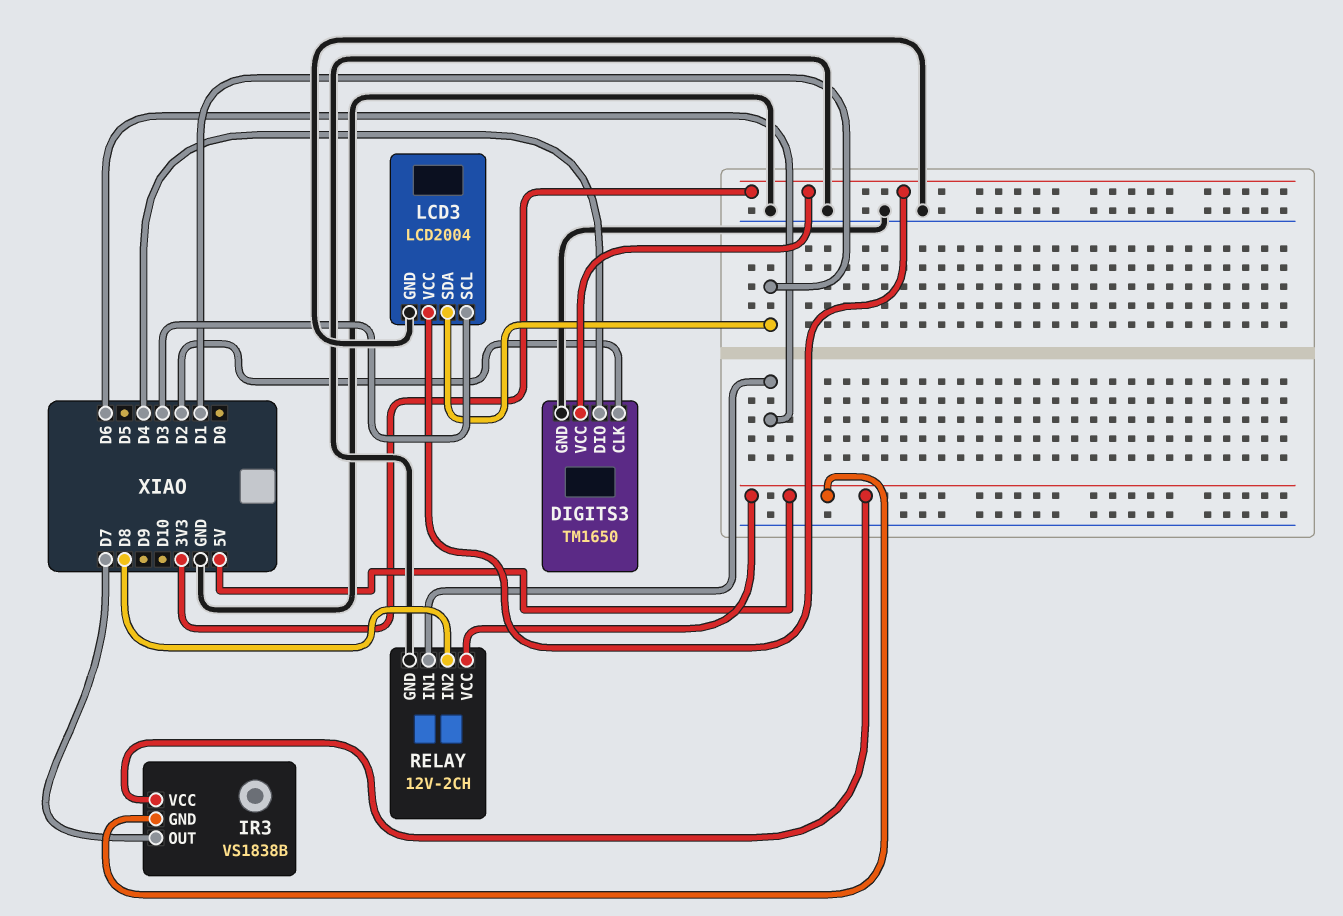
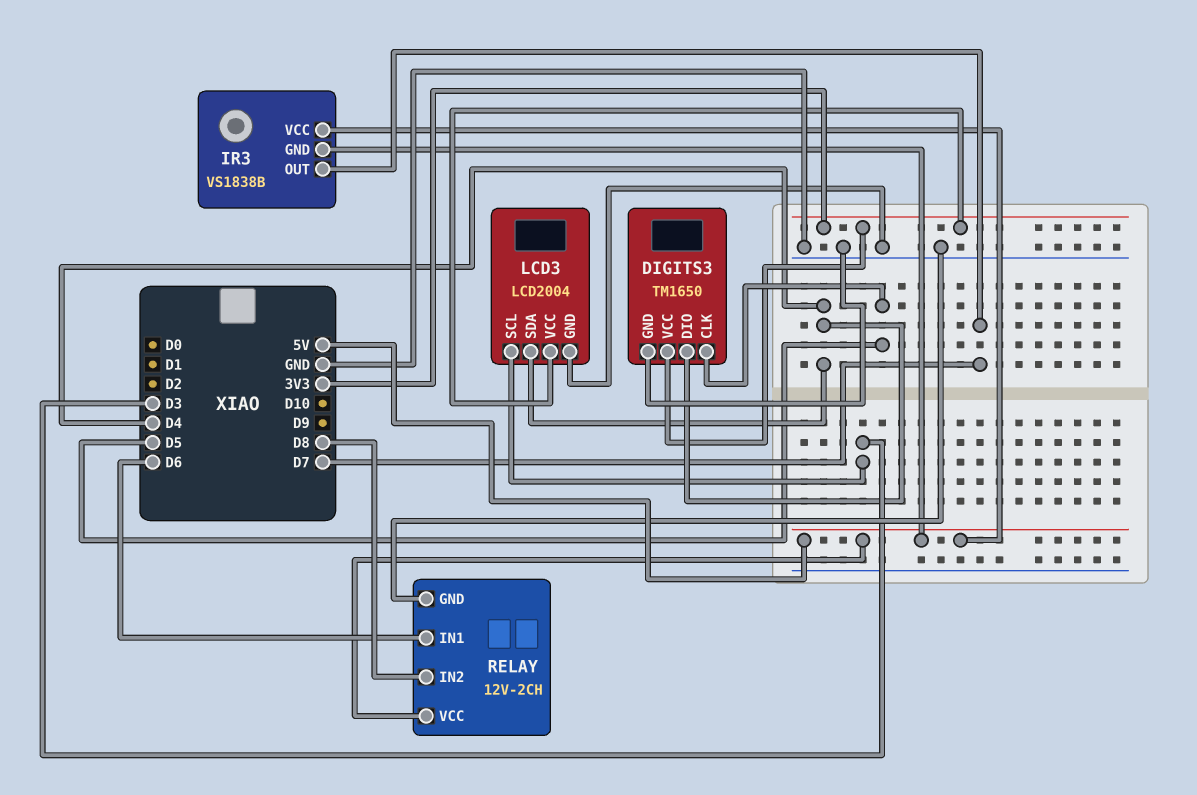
DIGITS3 pin CLK: D2 -> D5
LCD3 pin SDA: D1 -> D4

